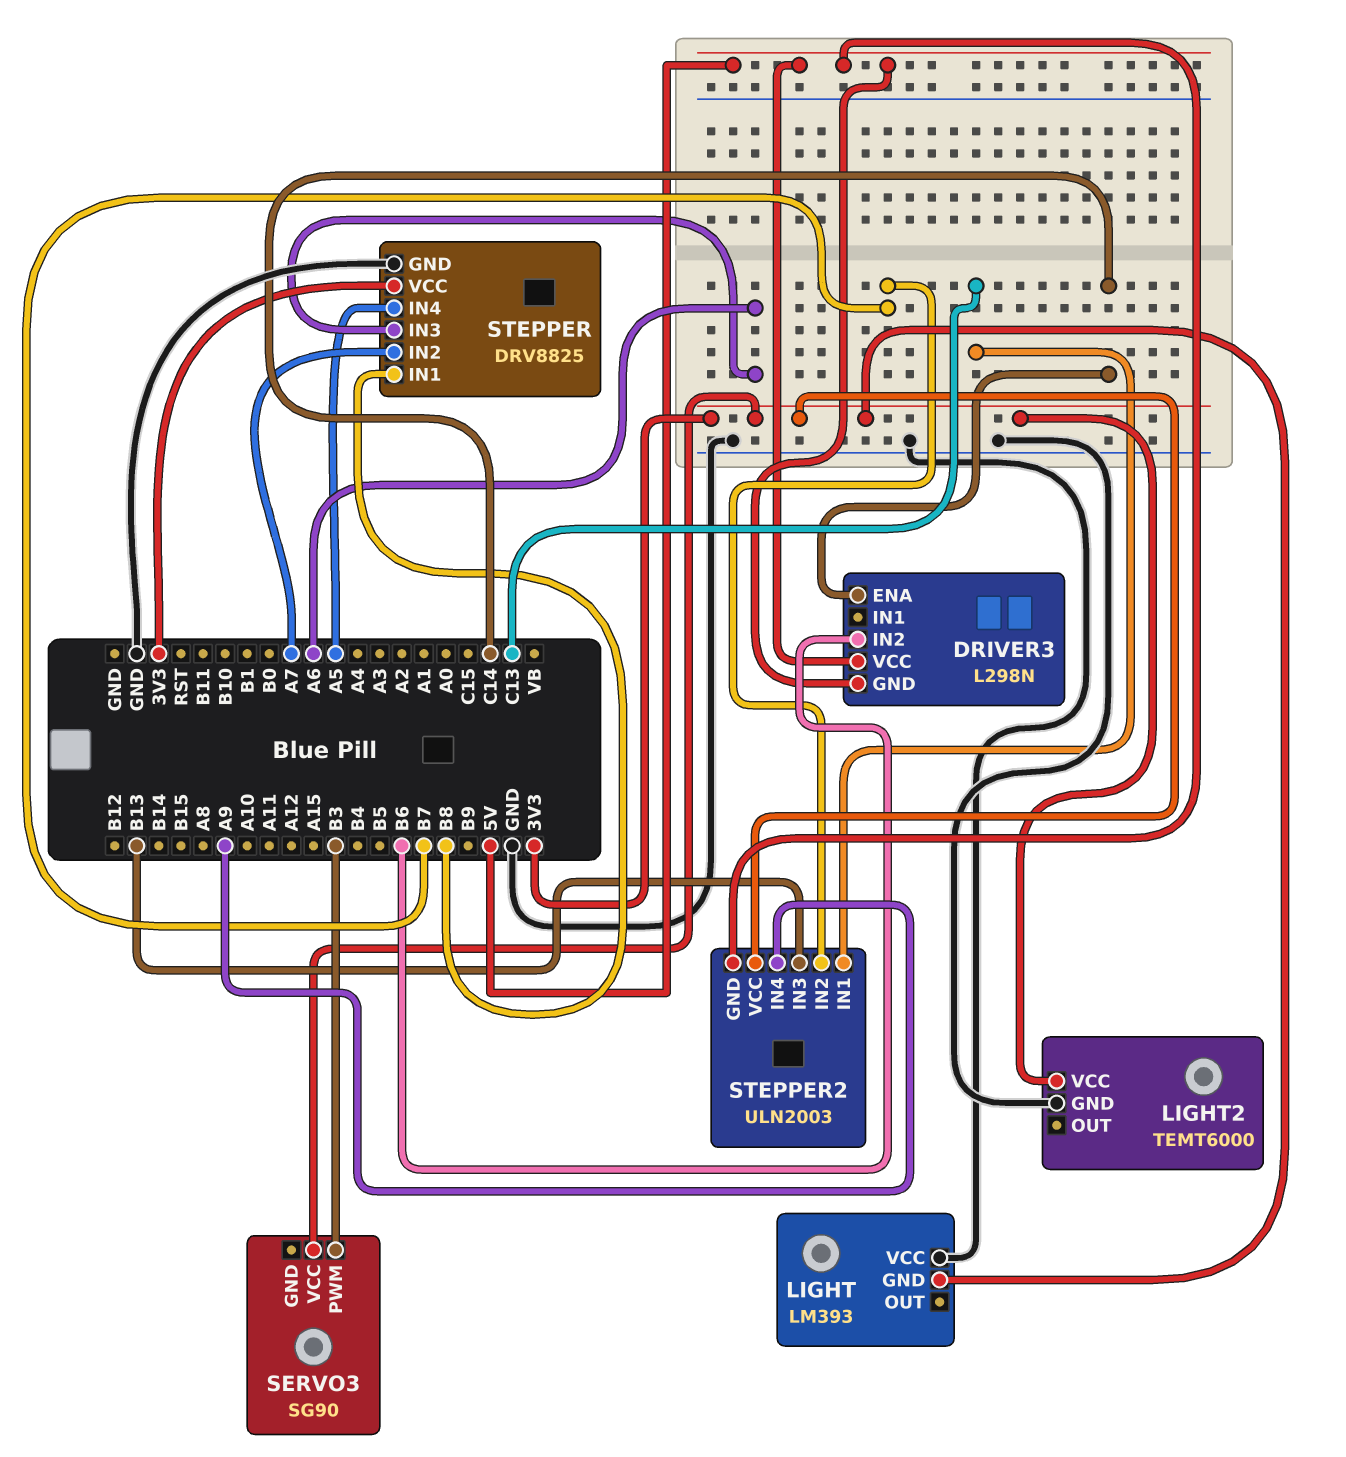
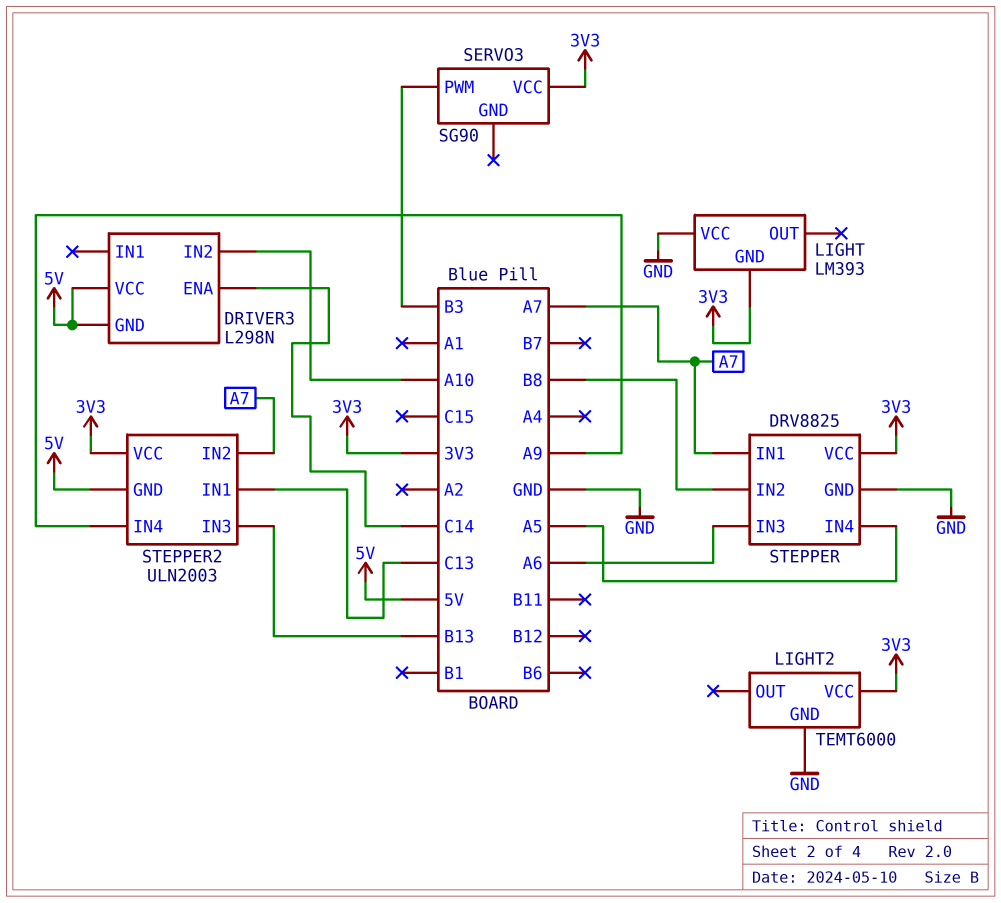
DRIVER3 pin IN2: B6 -> A10
STEPPER pin IN1: B8 -> A7
STEPPER pin IN2: A7 -> B8
STEPPER2 pin IN2: B7 -> A7

